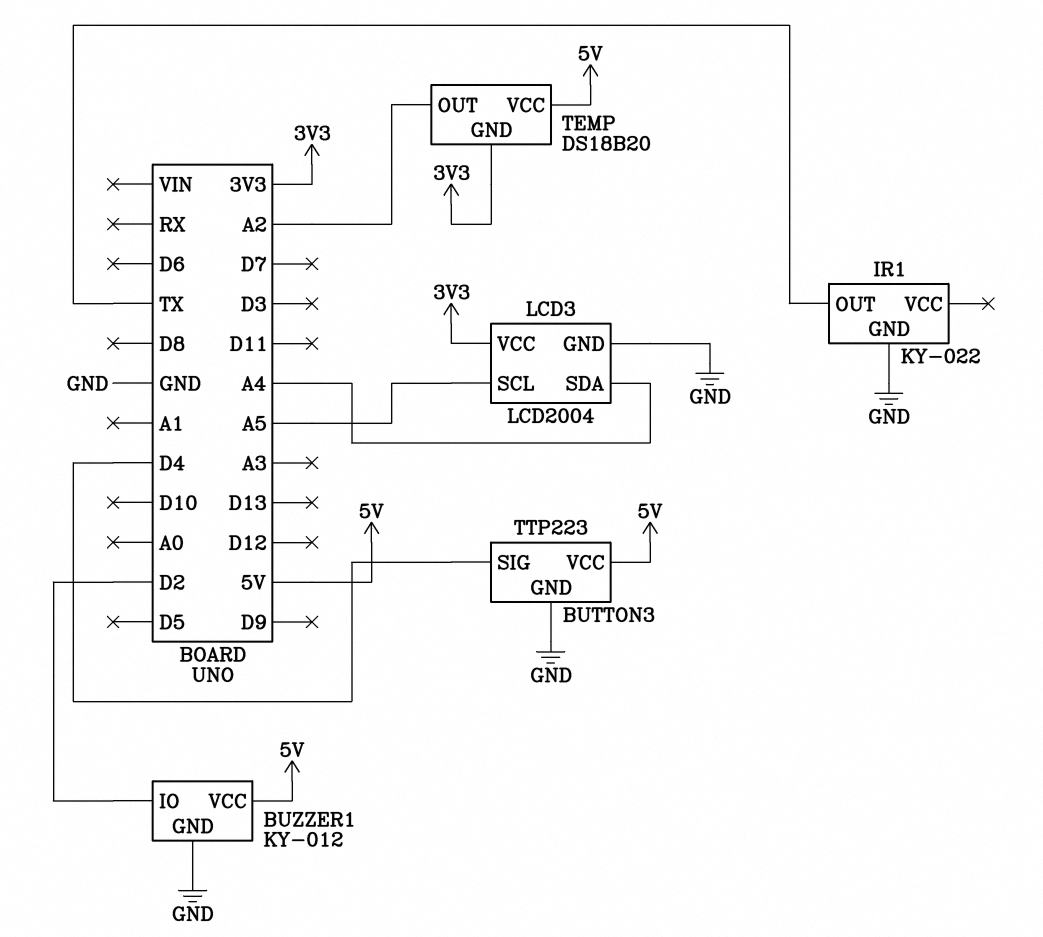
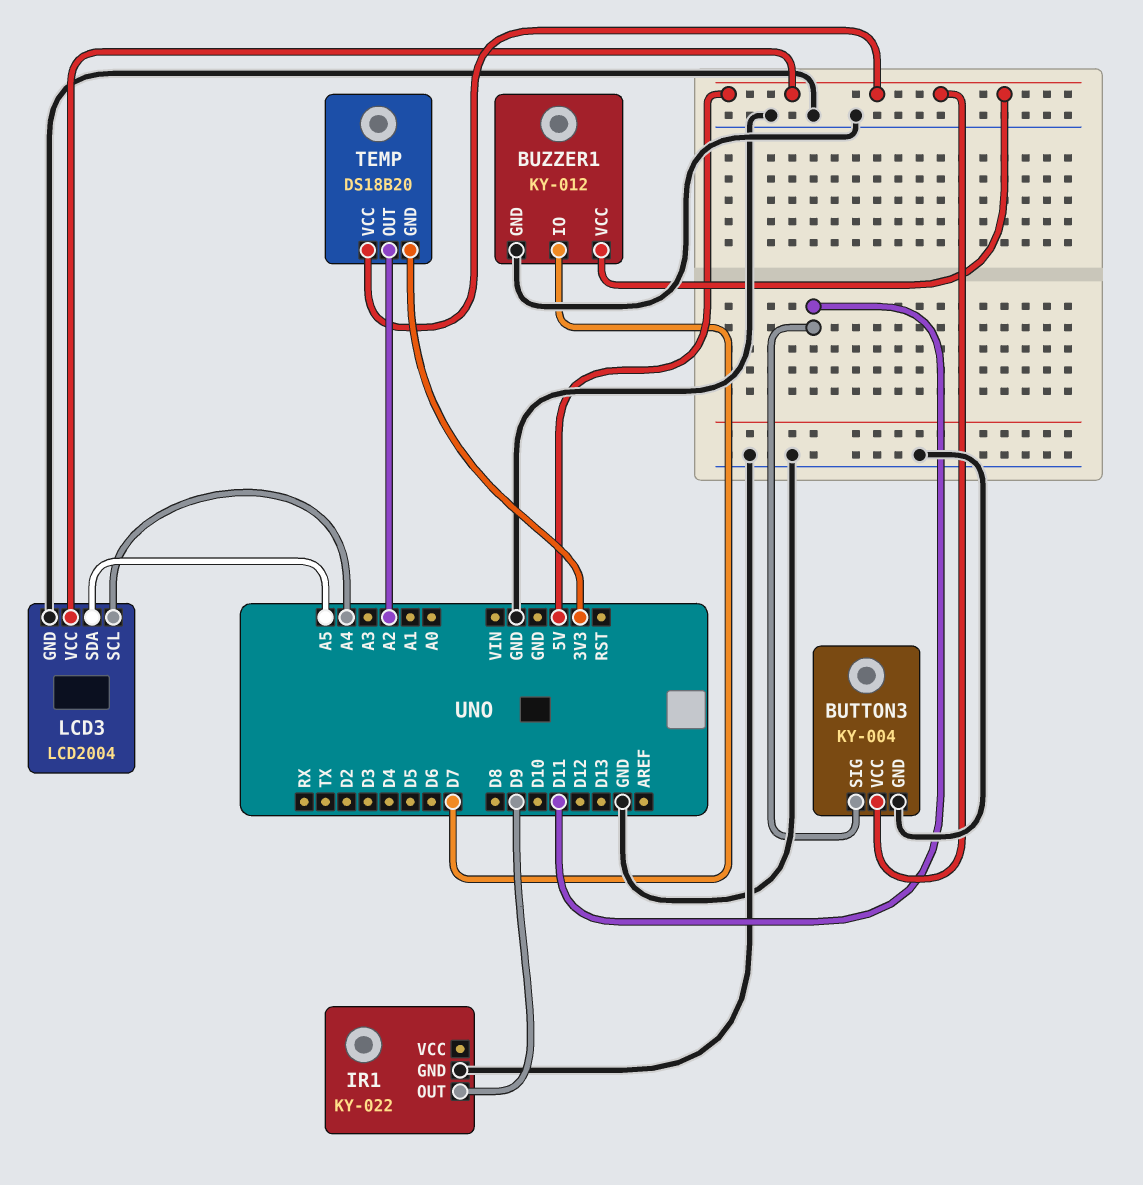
BUTTON3: TTP223 -> KY-004
BUTTON3 pin SIG: D4 -> D11
BUZZER1 pin IO: D2 -> D7
IR1 pin OUT: TX -> D9
LCD3 pin SCL: A5 -> A4
LCD3 pin SDA: A4 -> A5
LCD3 pin VCC: 3V3 -> 5V

